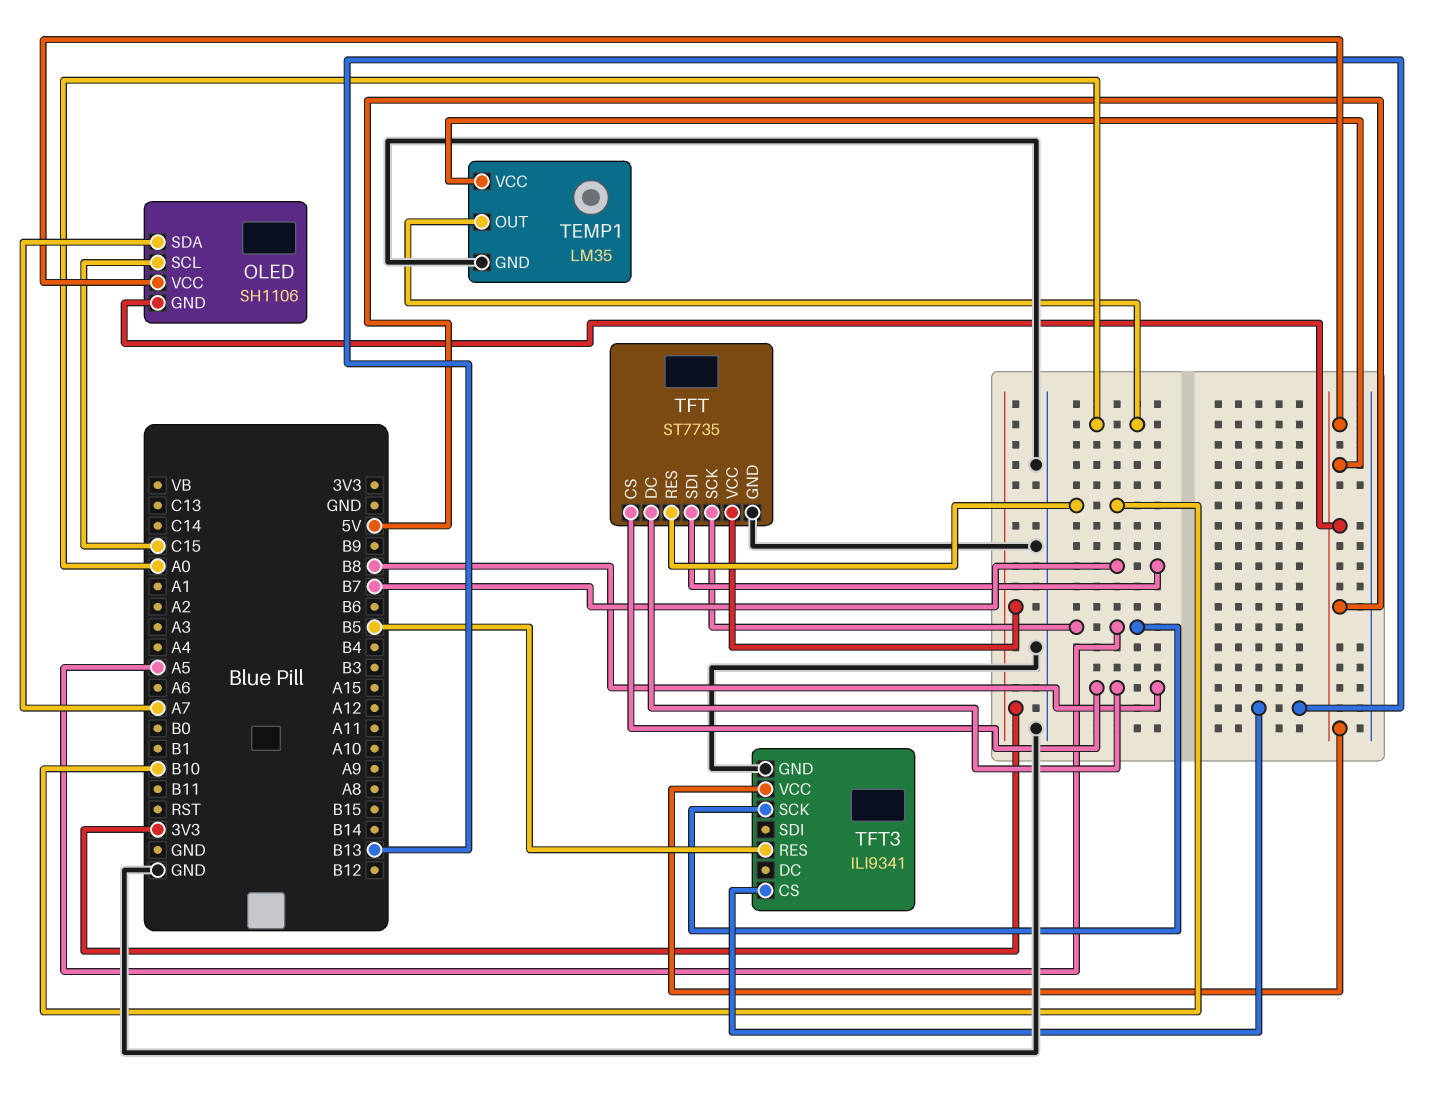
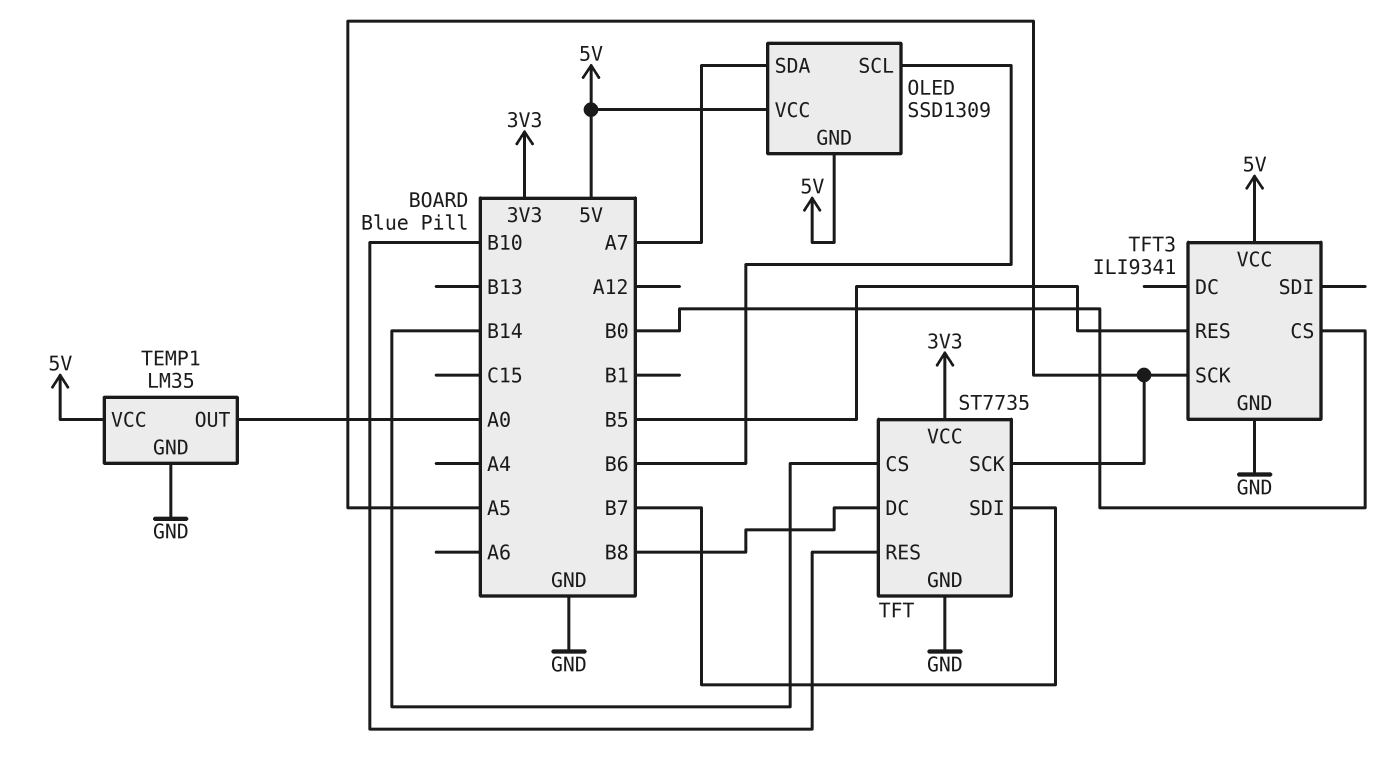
OLED: SH1106 -> SSD1309
OLED pin SCL: C15 -> B6
TFT pin CS: B8 -> B14
TFT3 pin CS: B13 -> B0

